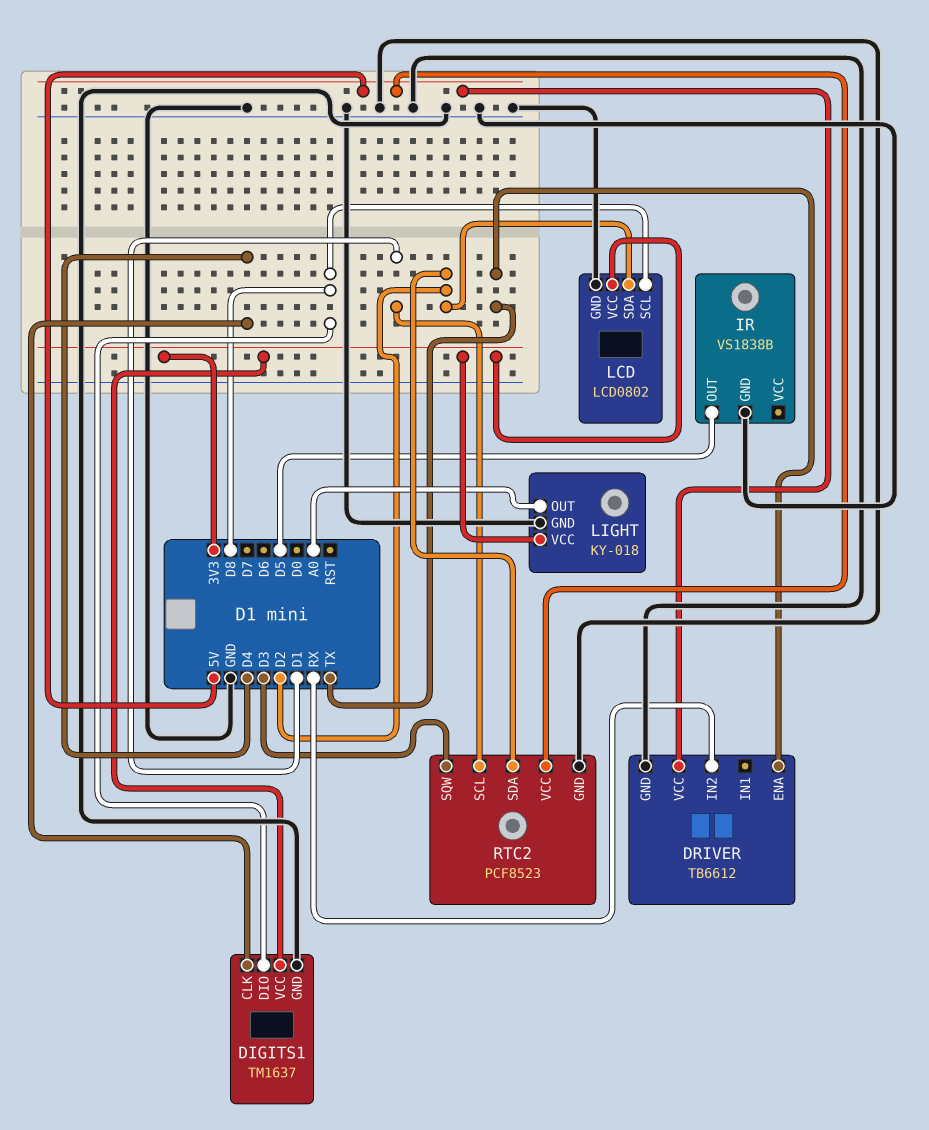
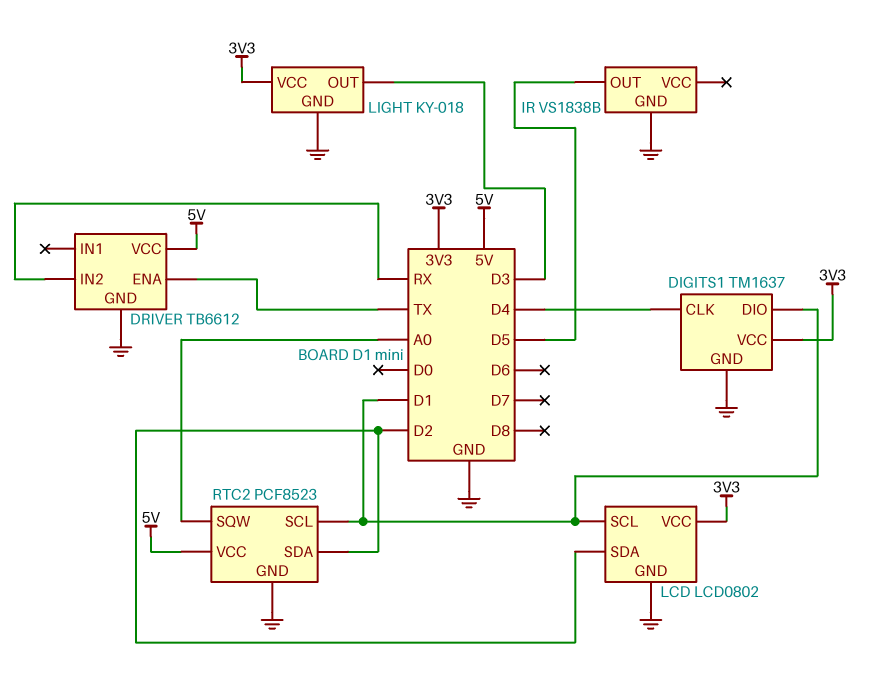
DIGITS1 pin DIO: D8 -> D1
LCD pin SCL: D8 -> D1
LIGHT pin OUT: A0 -> D3
RTC2 pin SQW: D3 -> A0

